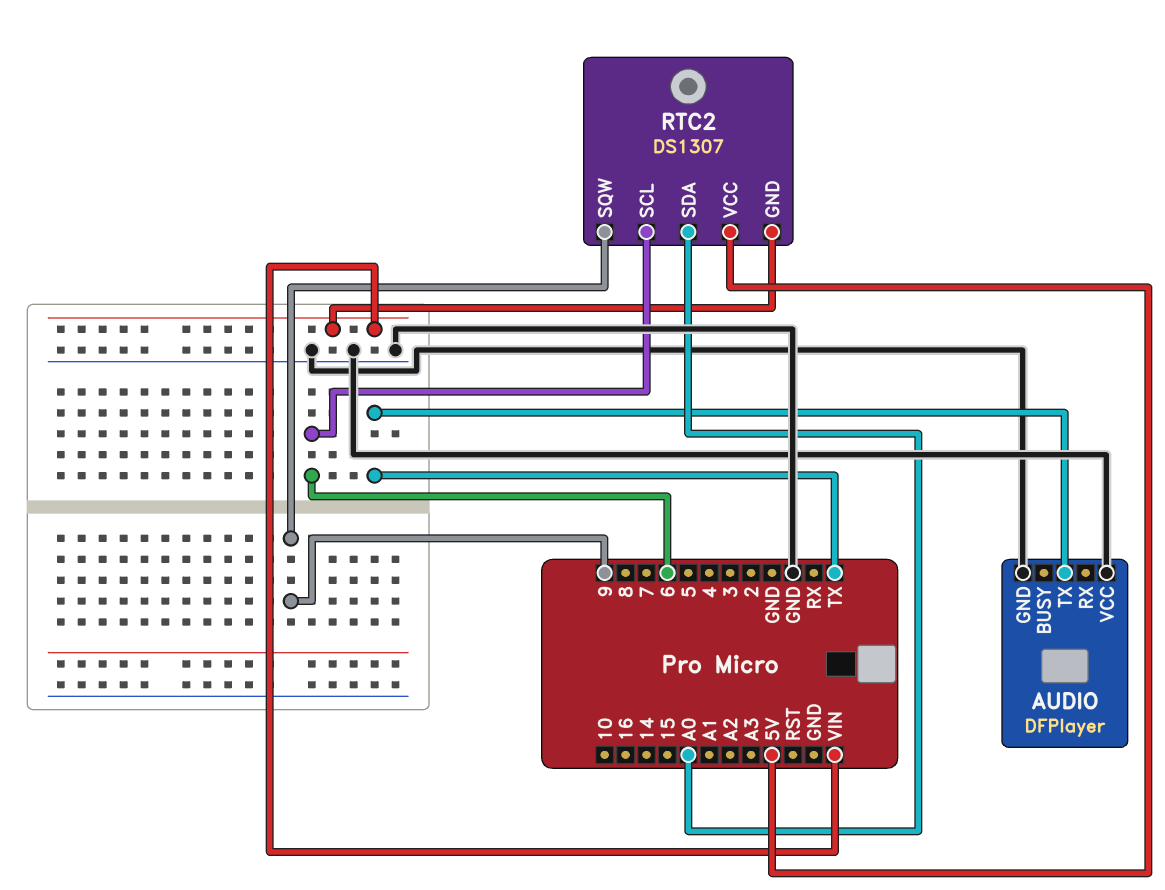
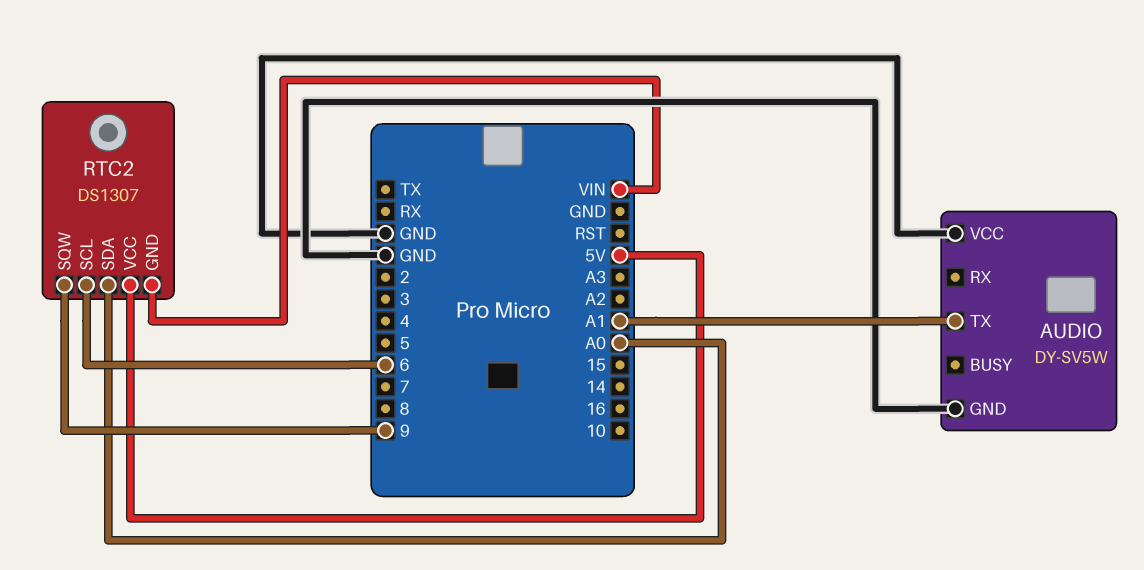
AUDIO: DFPlayer -> DY-SV5W
AUDIO pin TX: TX -> A1

